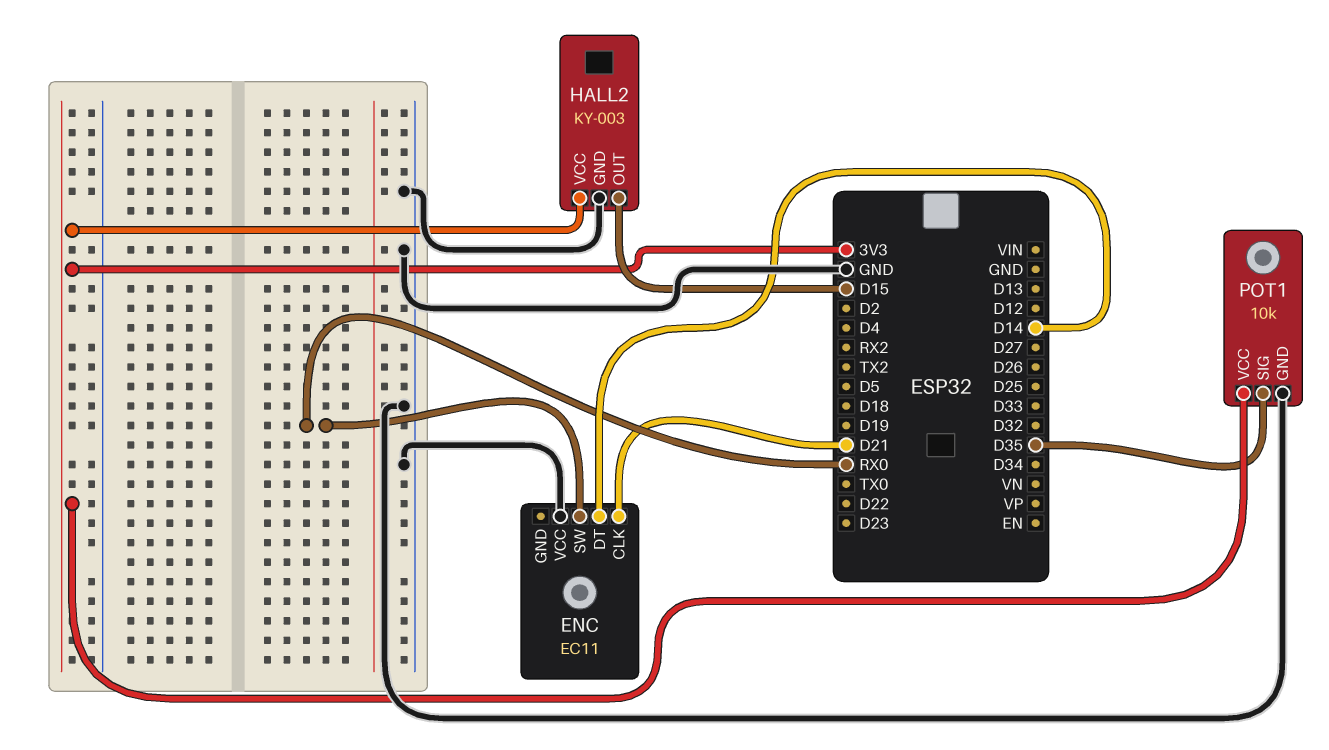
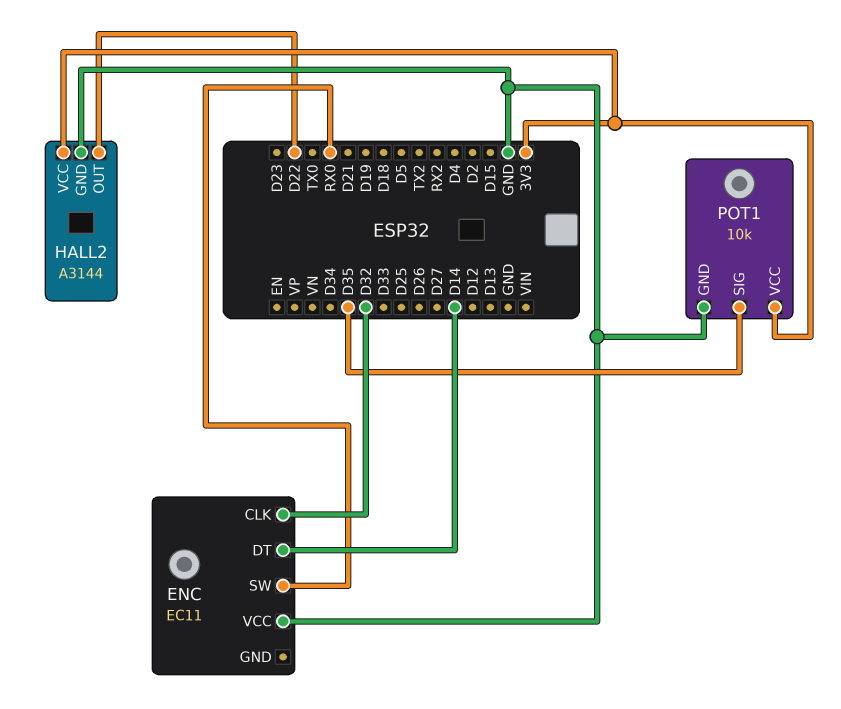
ENC pin CLK: D21 -> D32
HALL2: KY-003 -> A3144
HALL2 pin OUT: D15 -> D22

